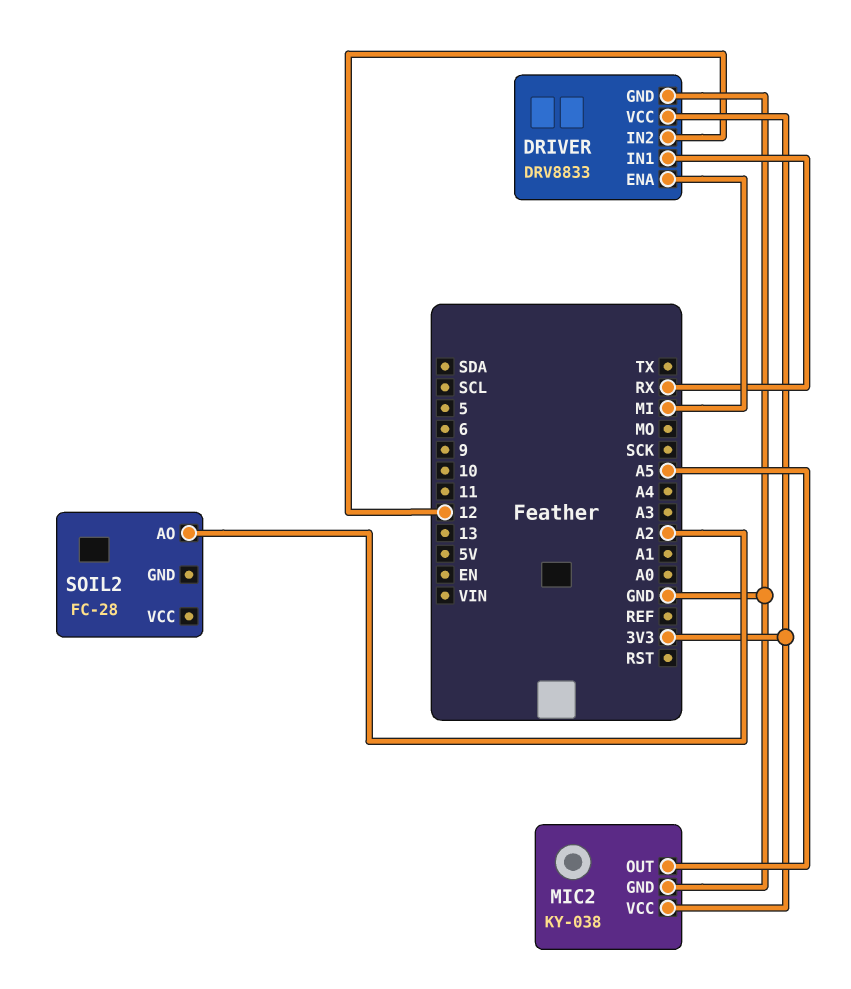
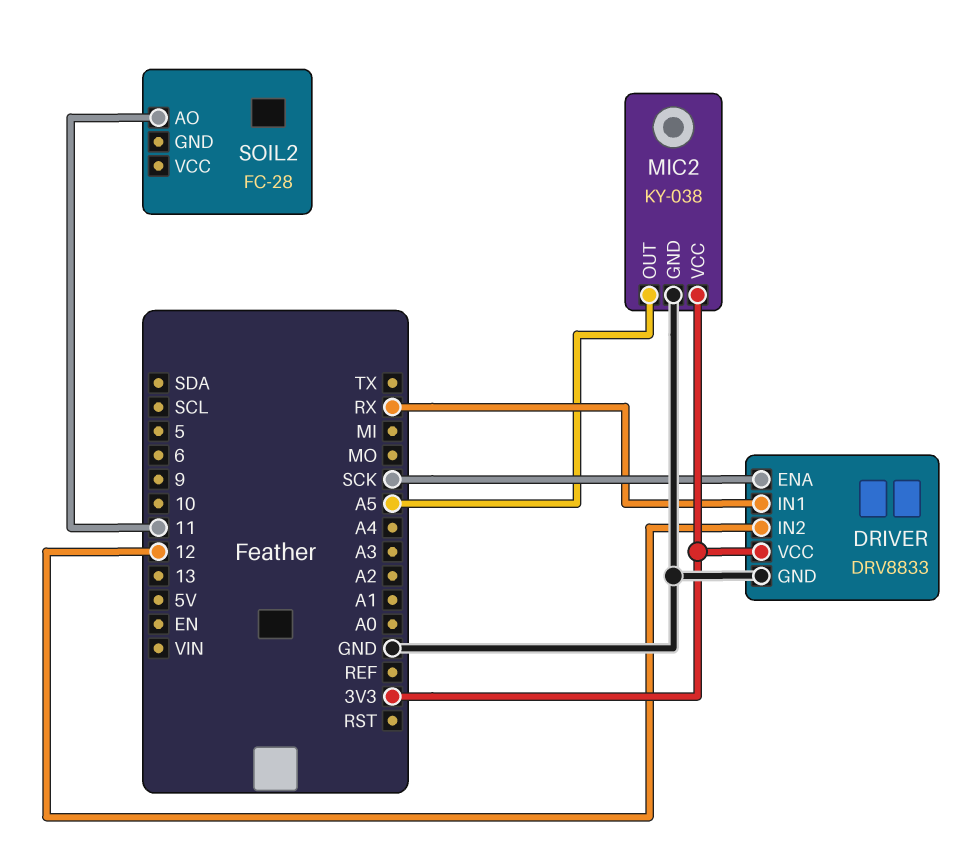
DRIVER pin ENA: MI -> SCK
SOIL2 pin AO: A2 -> 11

